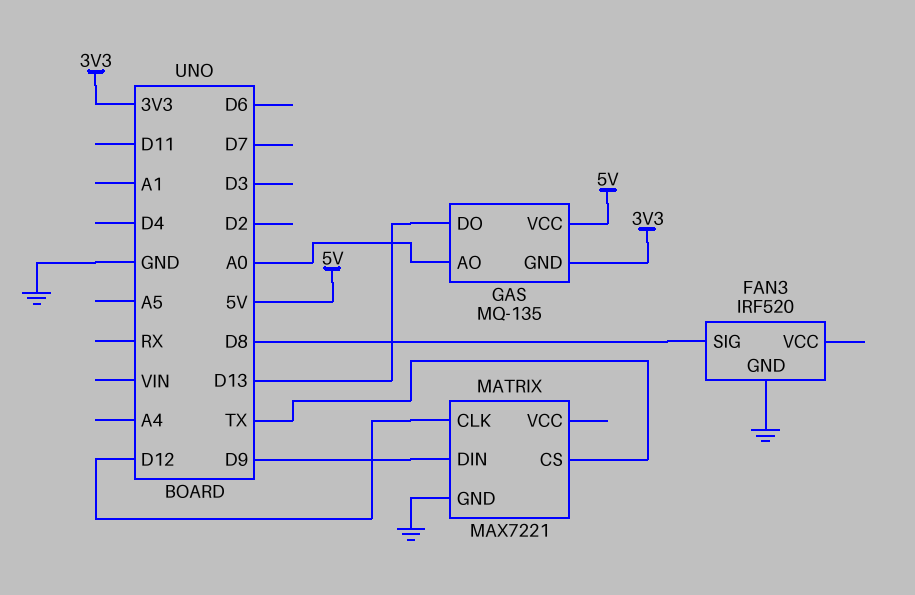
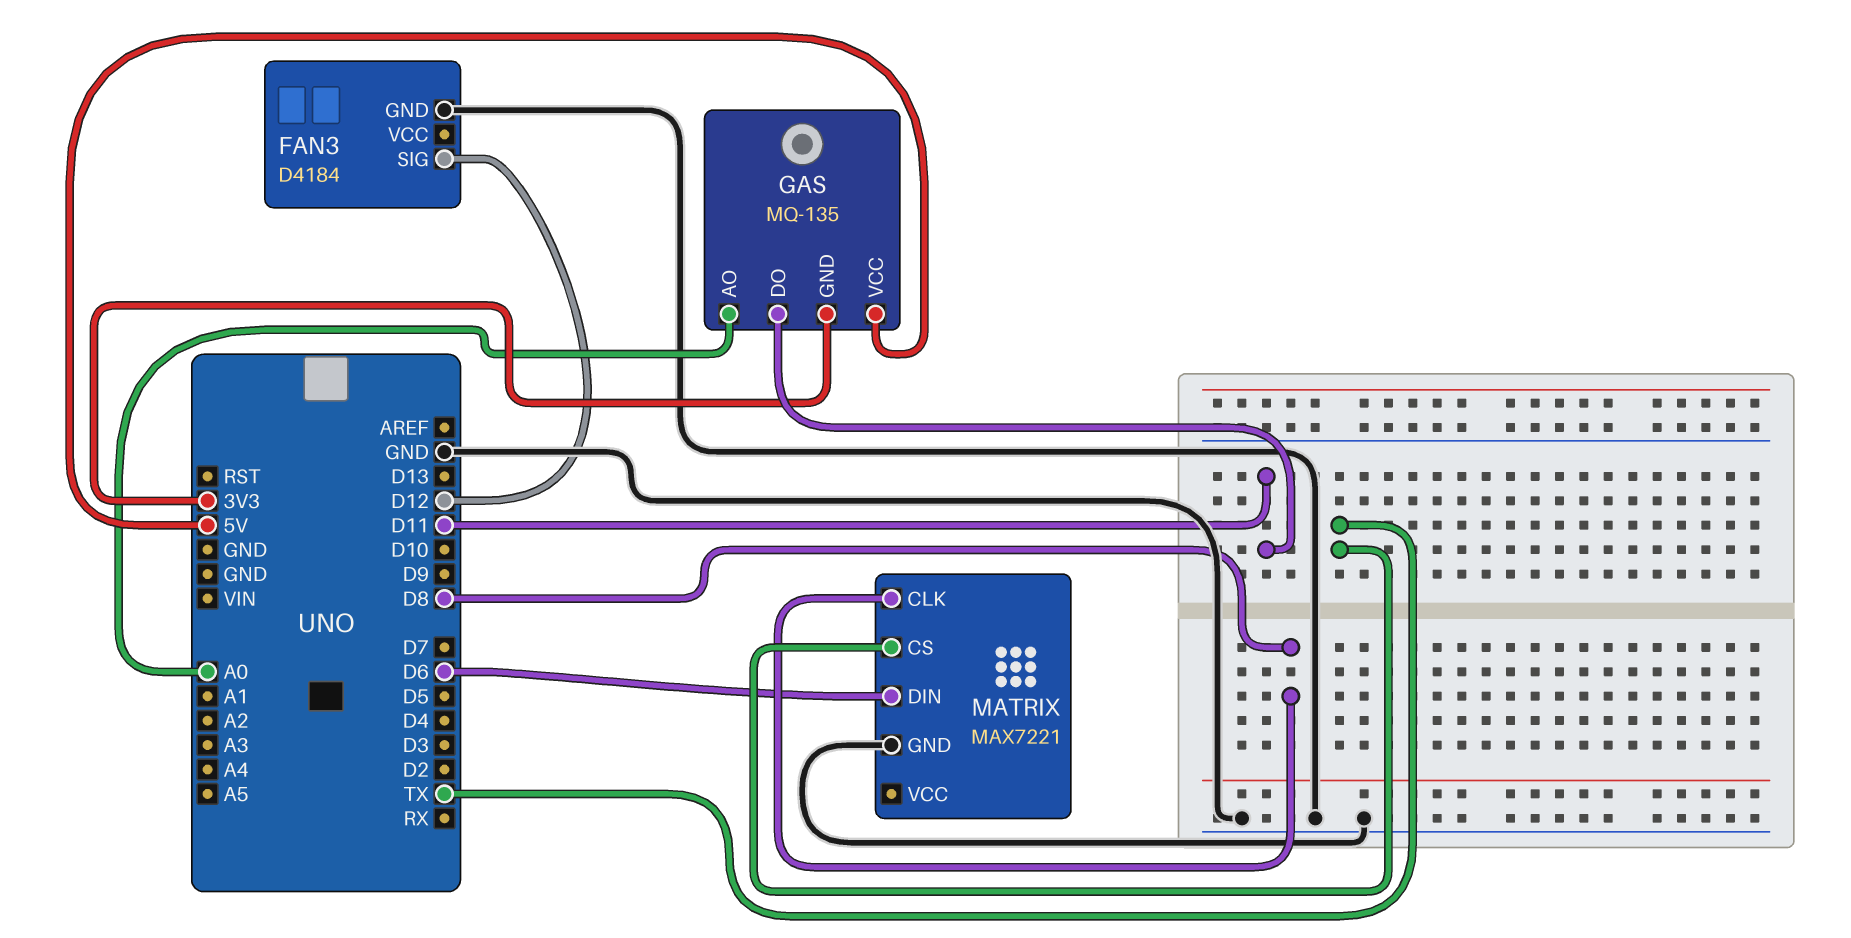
FAN3: IRF520 -> D4184
FAN3 pin SIG: D8 -> D12
GAS pin DO: D13 -> D11
MATRIX pin CLK: D12 -> D8
MATRIX pin DIN: D9 -> D6

